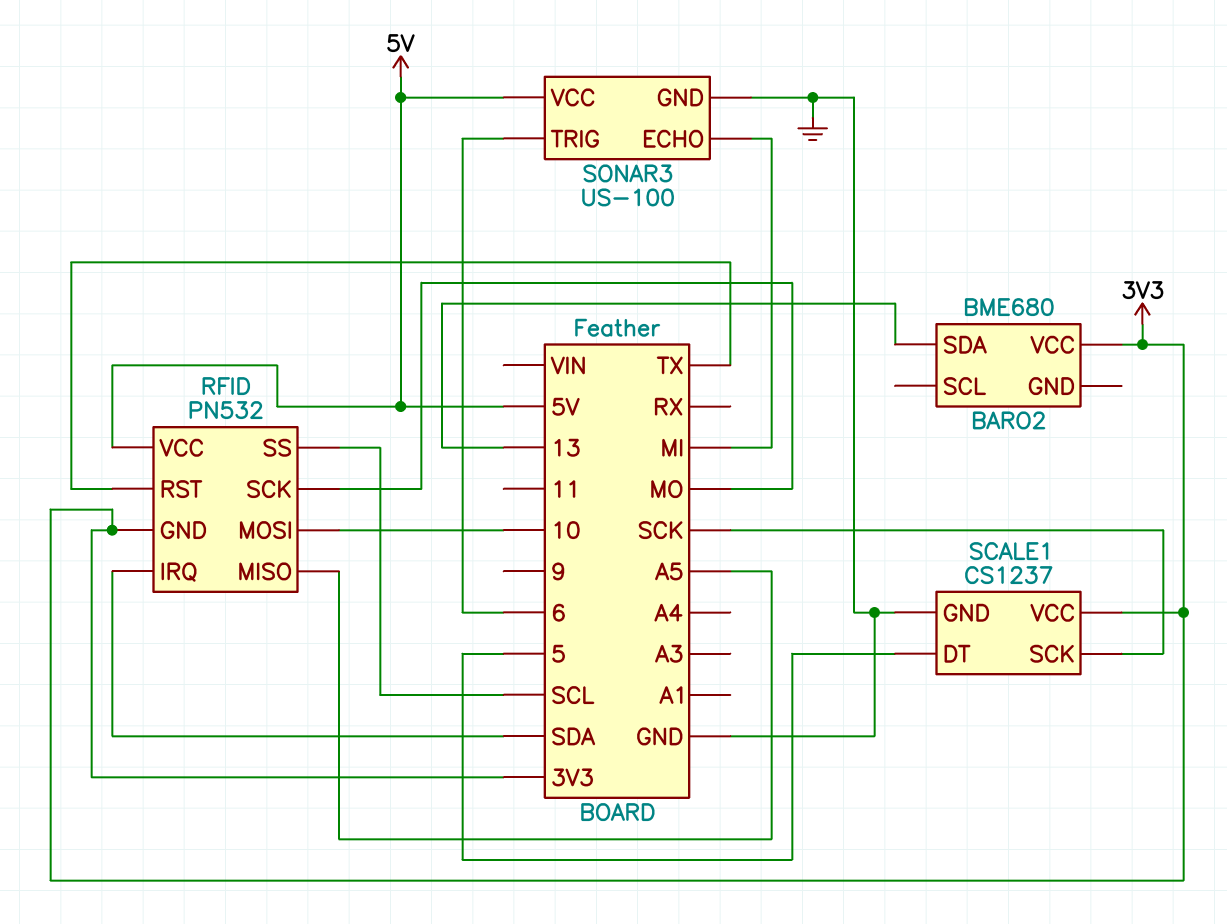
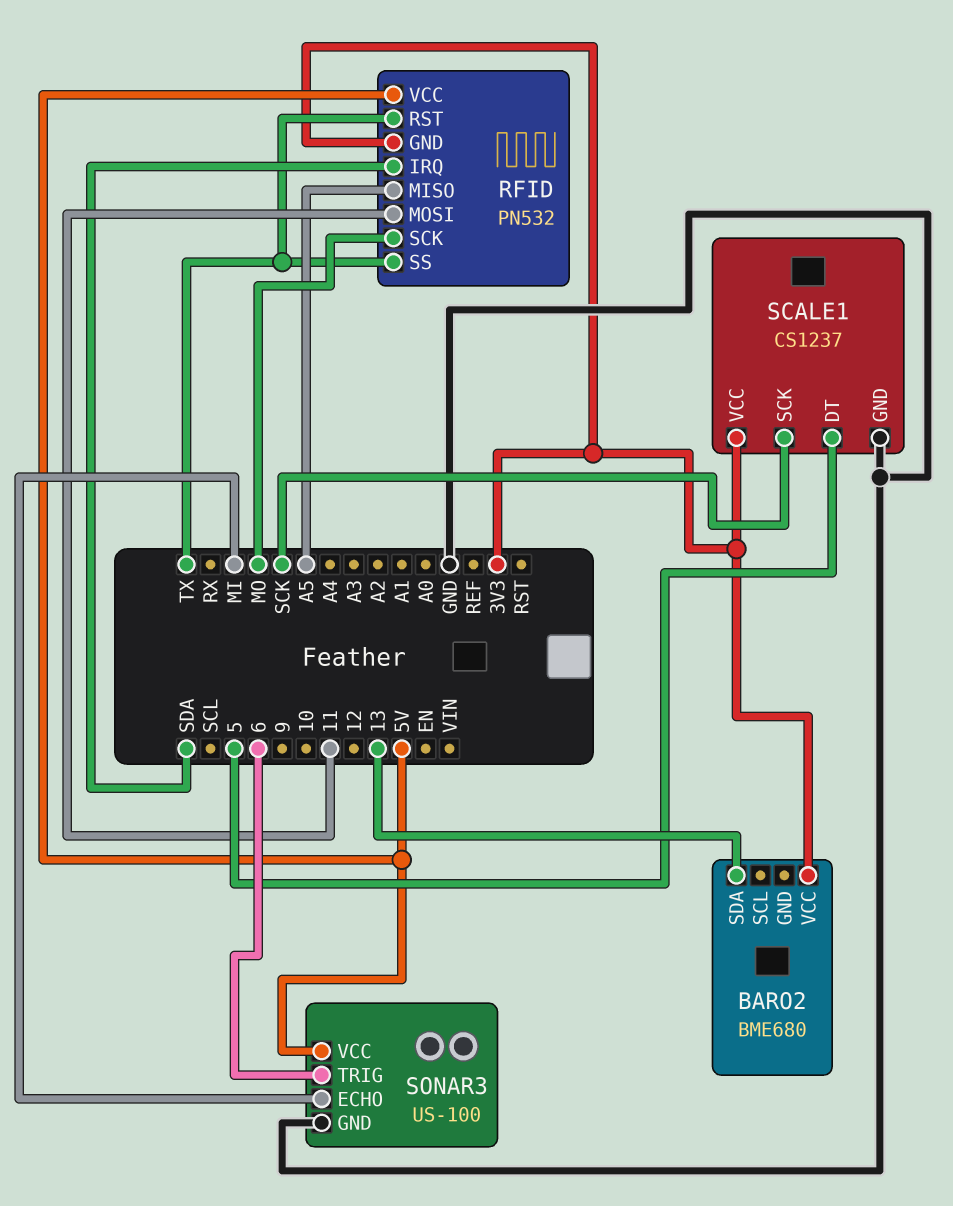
RFID pin MOSI: 10 -> 11
RFID pin SS: SCL -> TX

